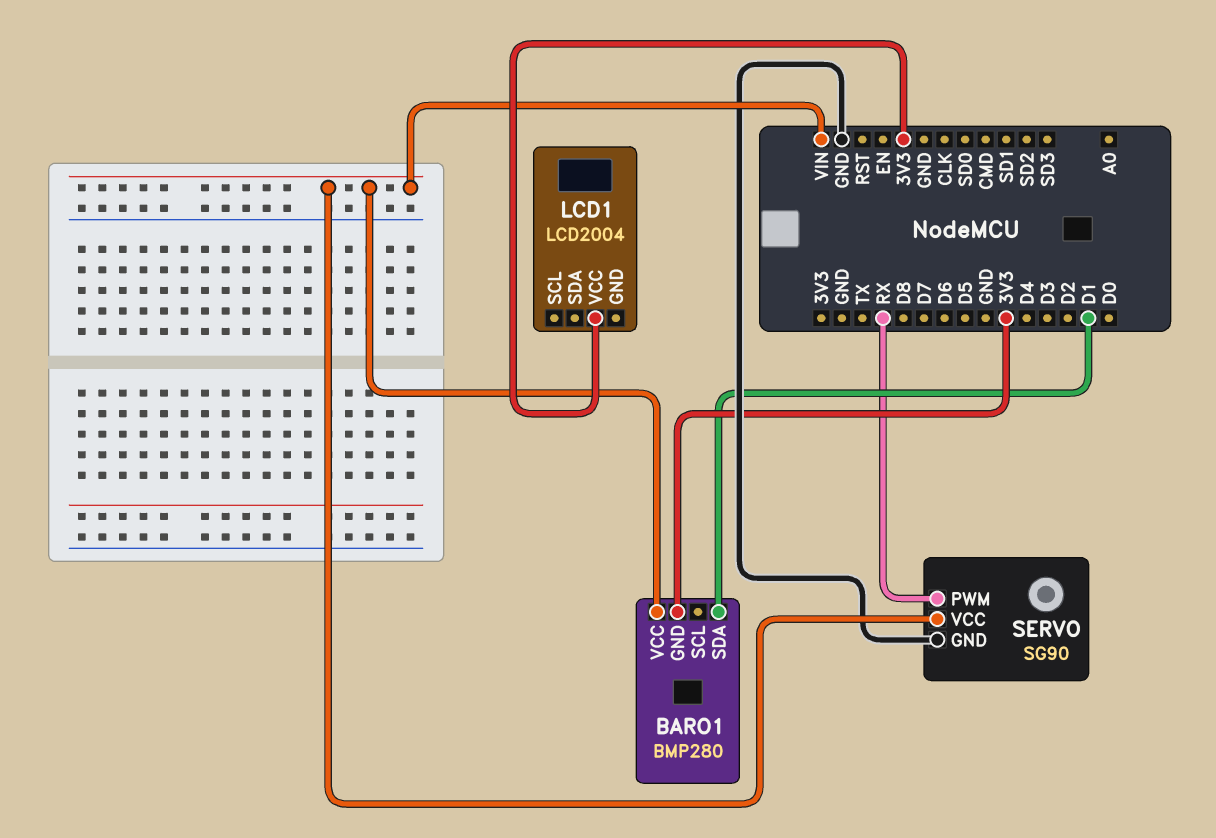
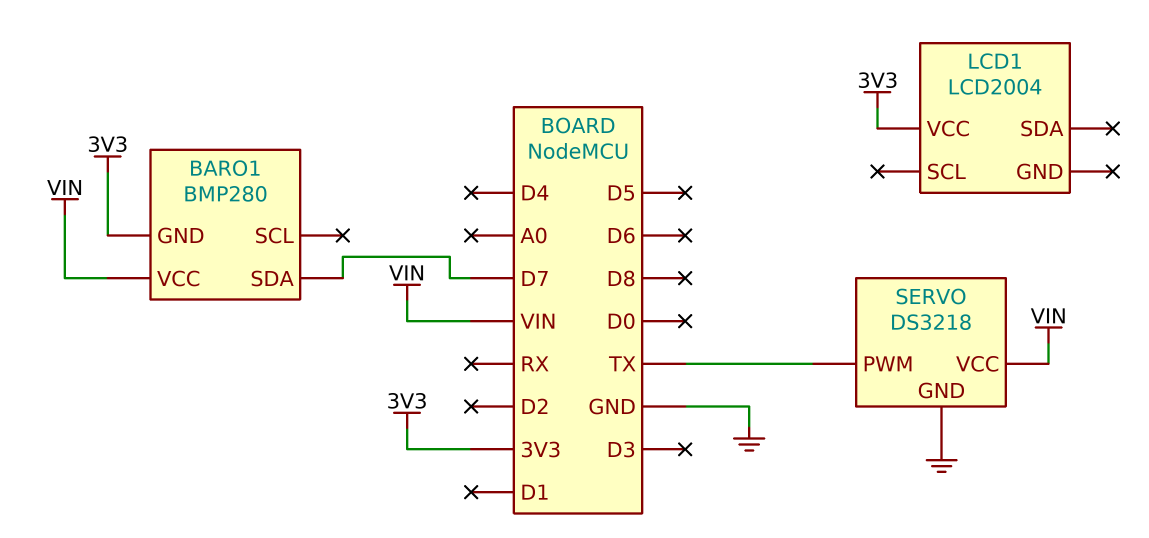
BARO1 pin SDA: D1 -> D7
SERVO: SG90 -> DS3218
SERVO pin PWM: RX -> TX

